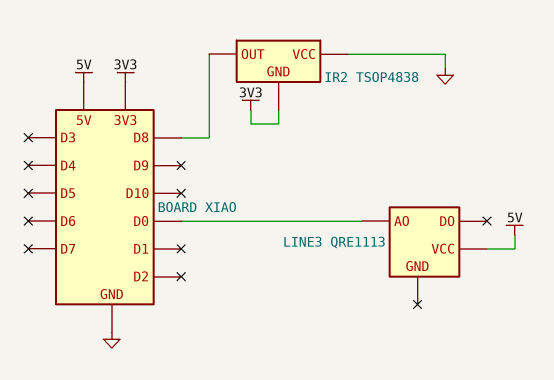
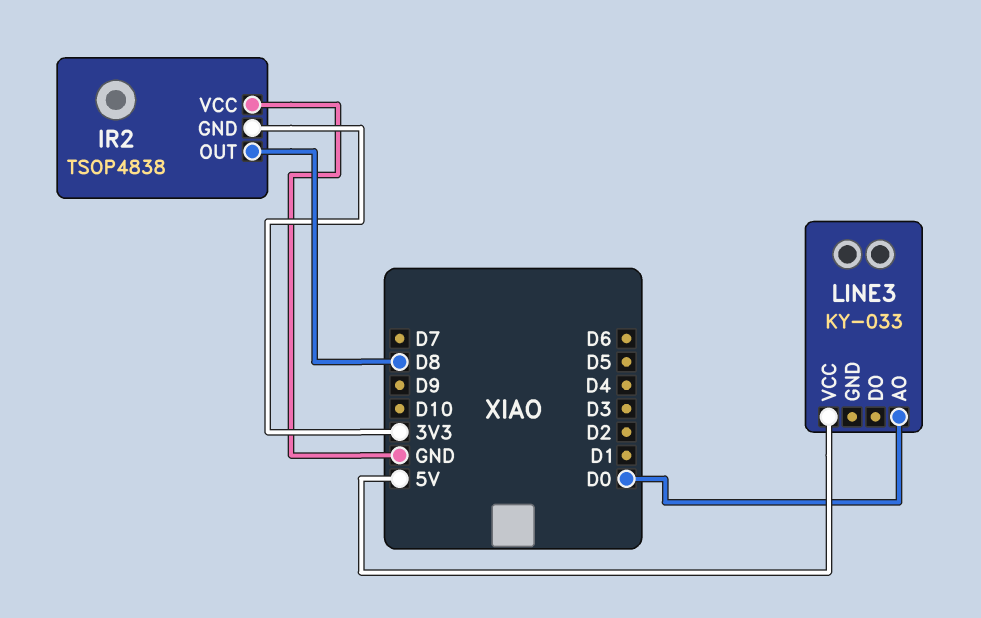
LINE3: QRE1113 -> KY-033

